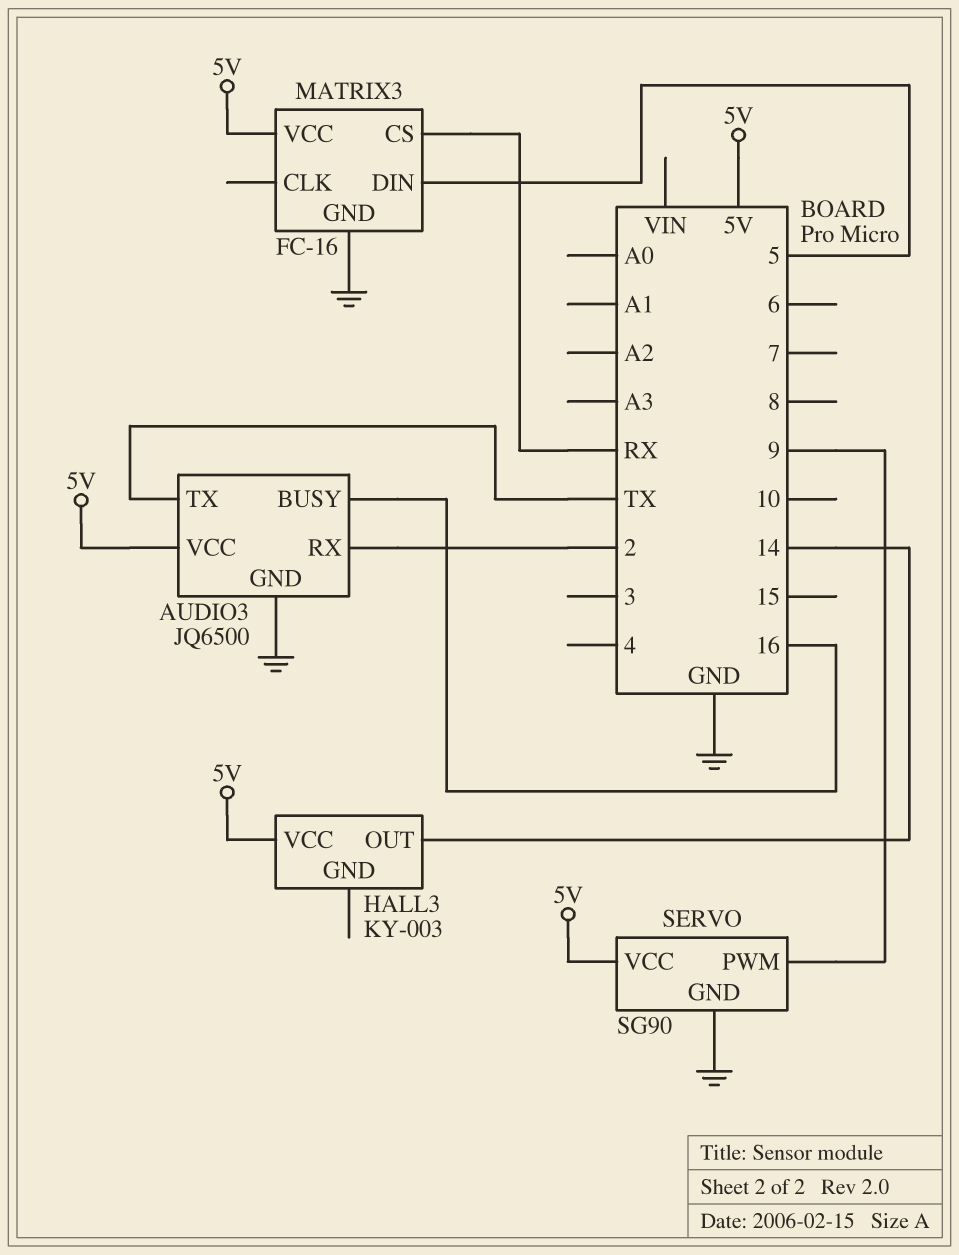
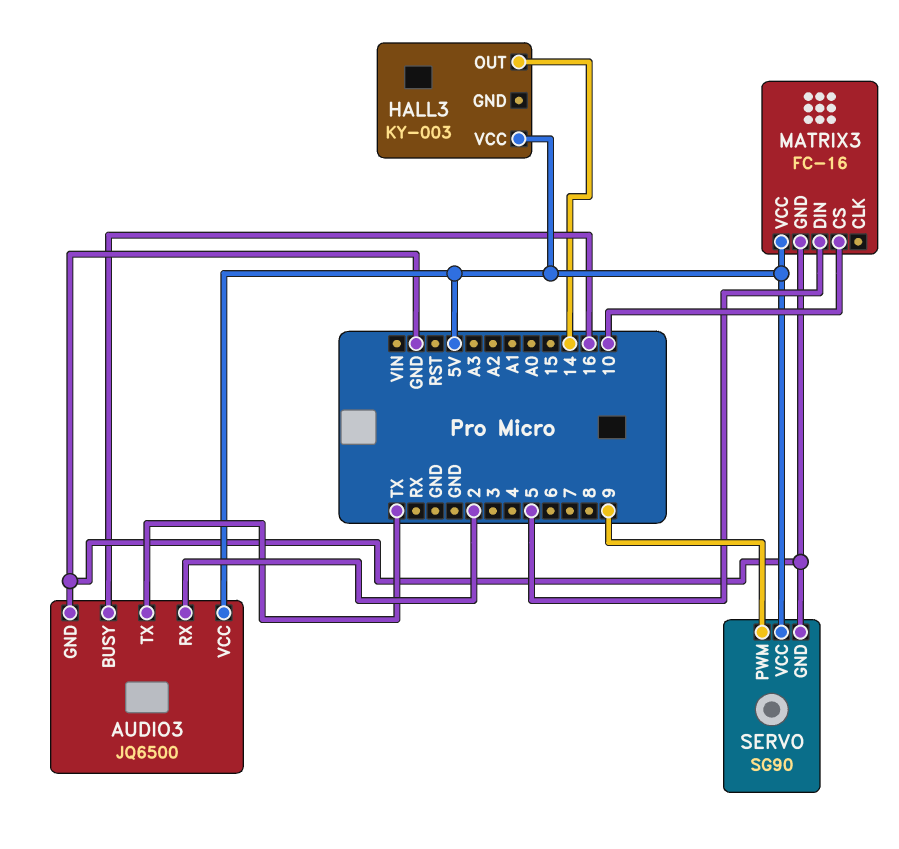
MATRIX3 pin CS: RX -> 10

